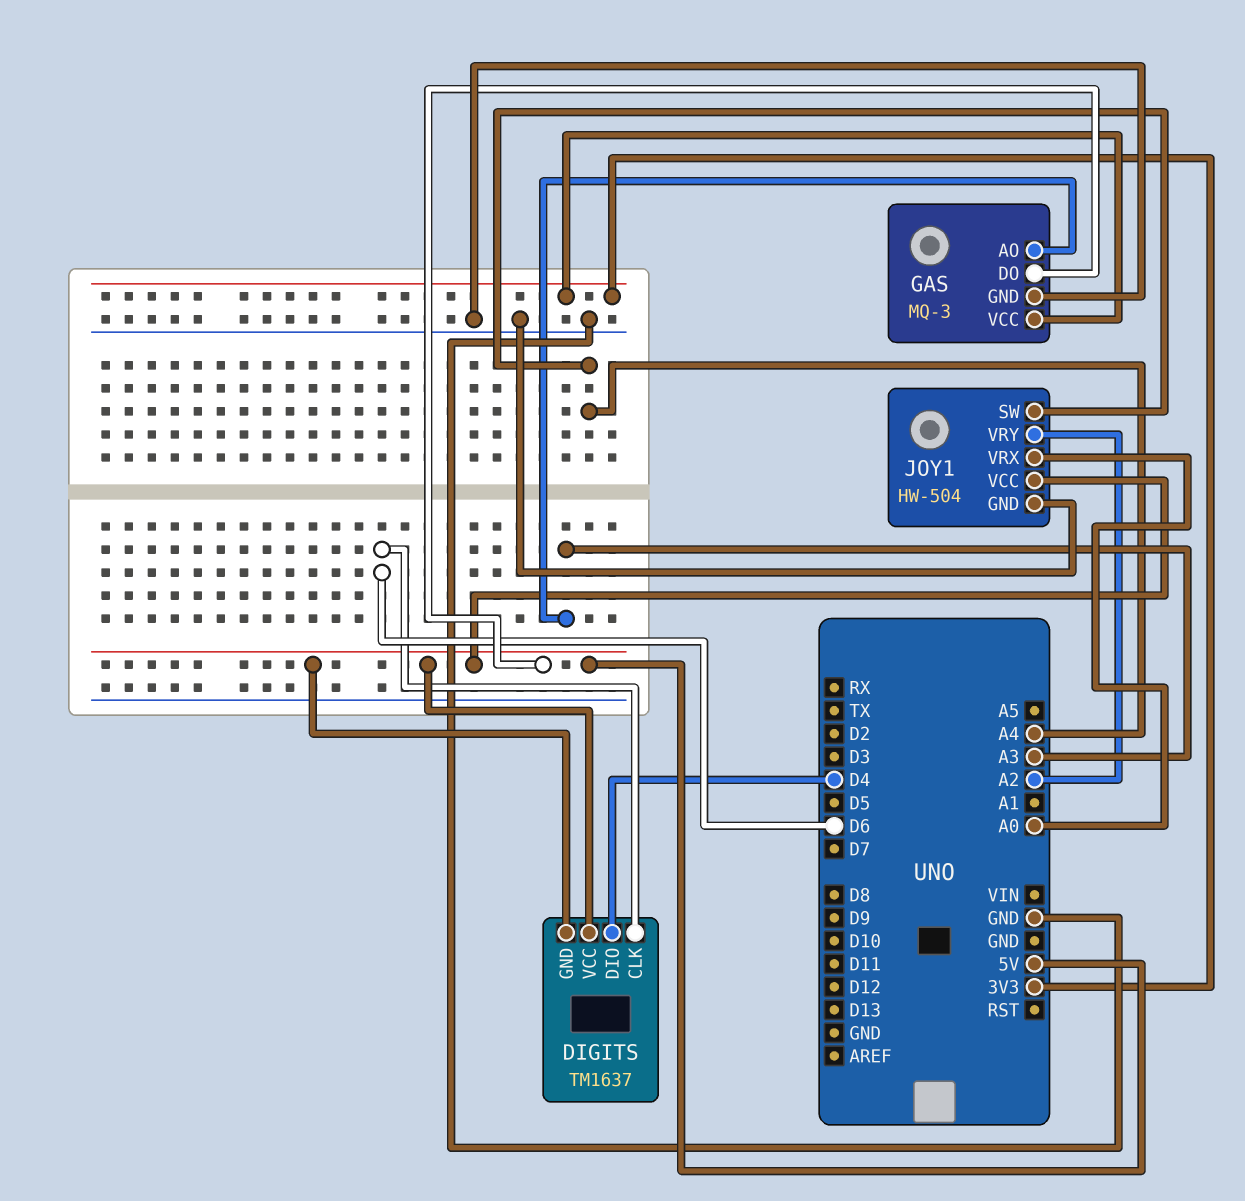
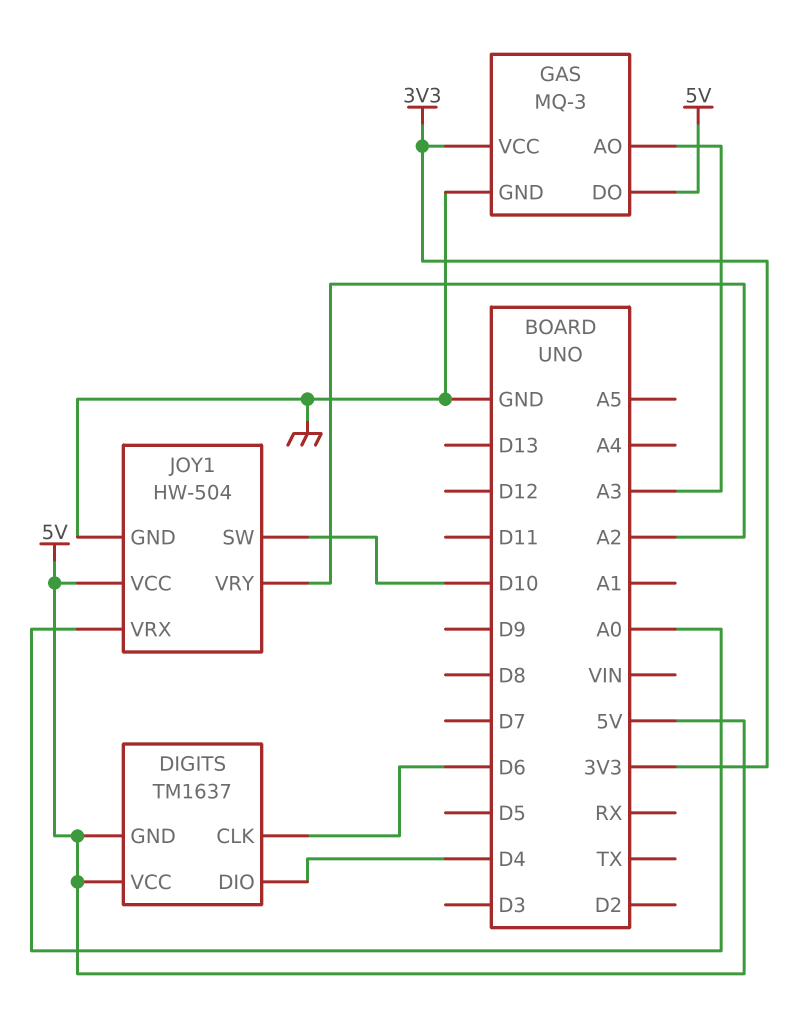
JOY1 pin SW: A4 -> D10

